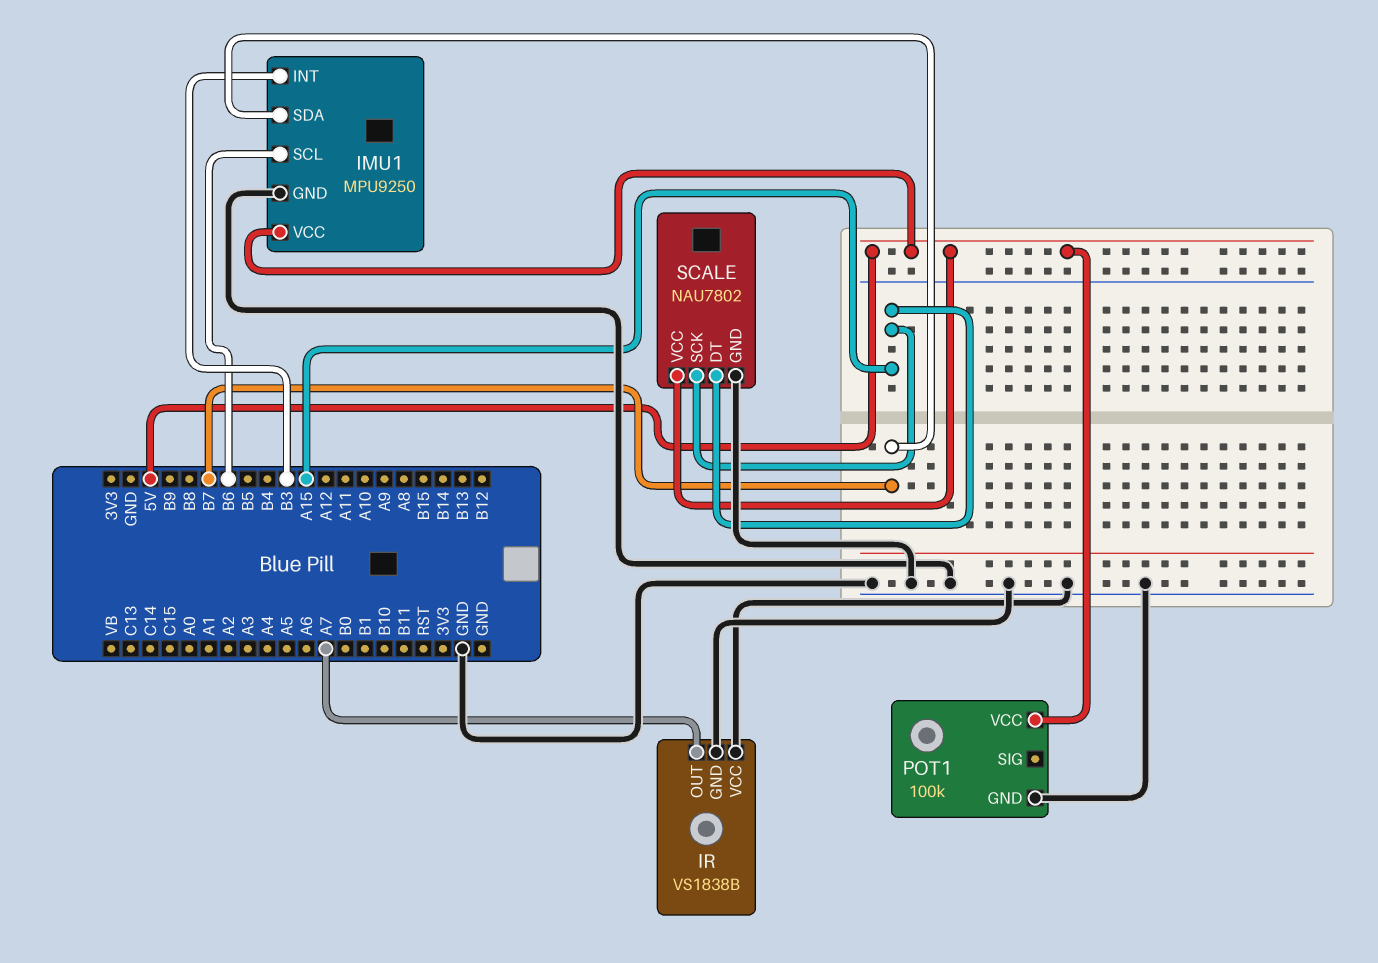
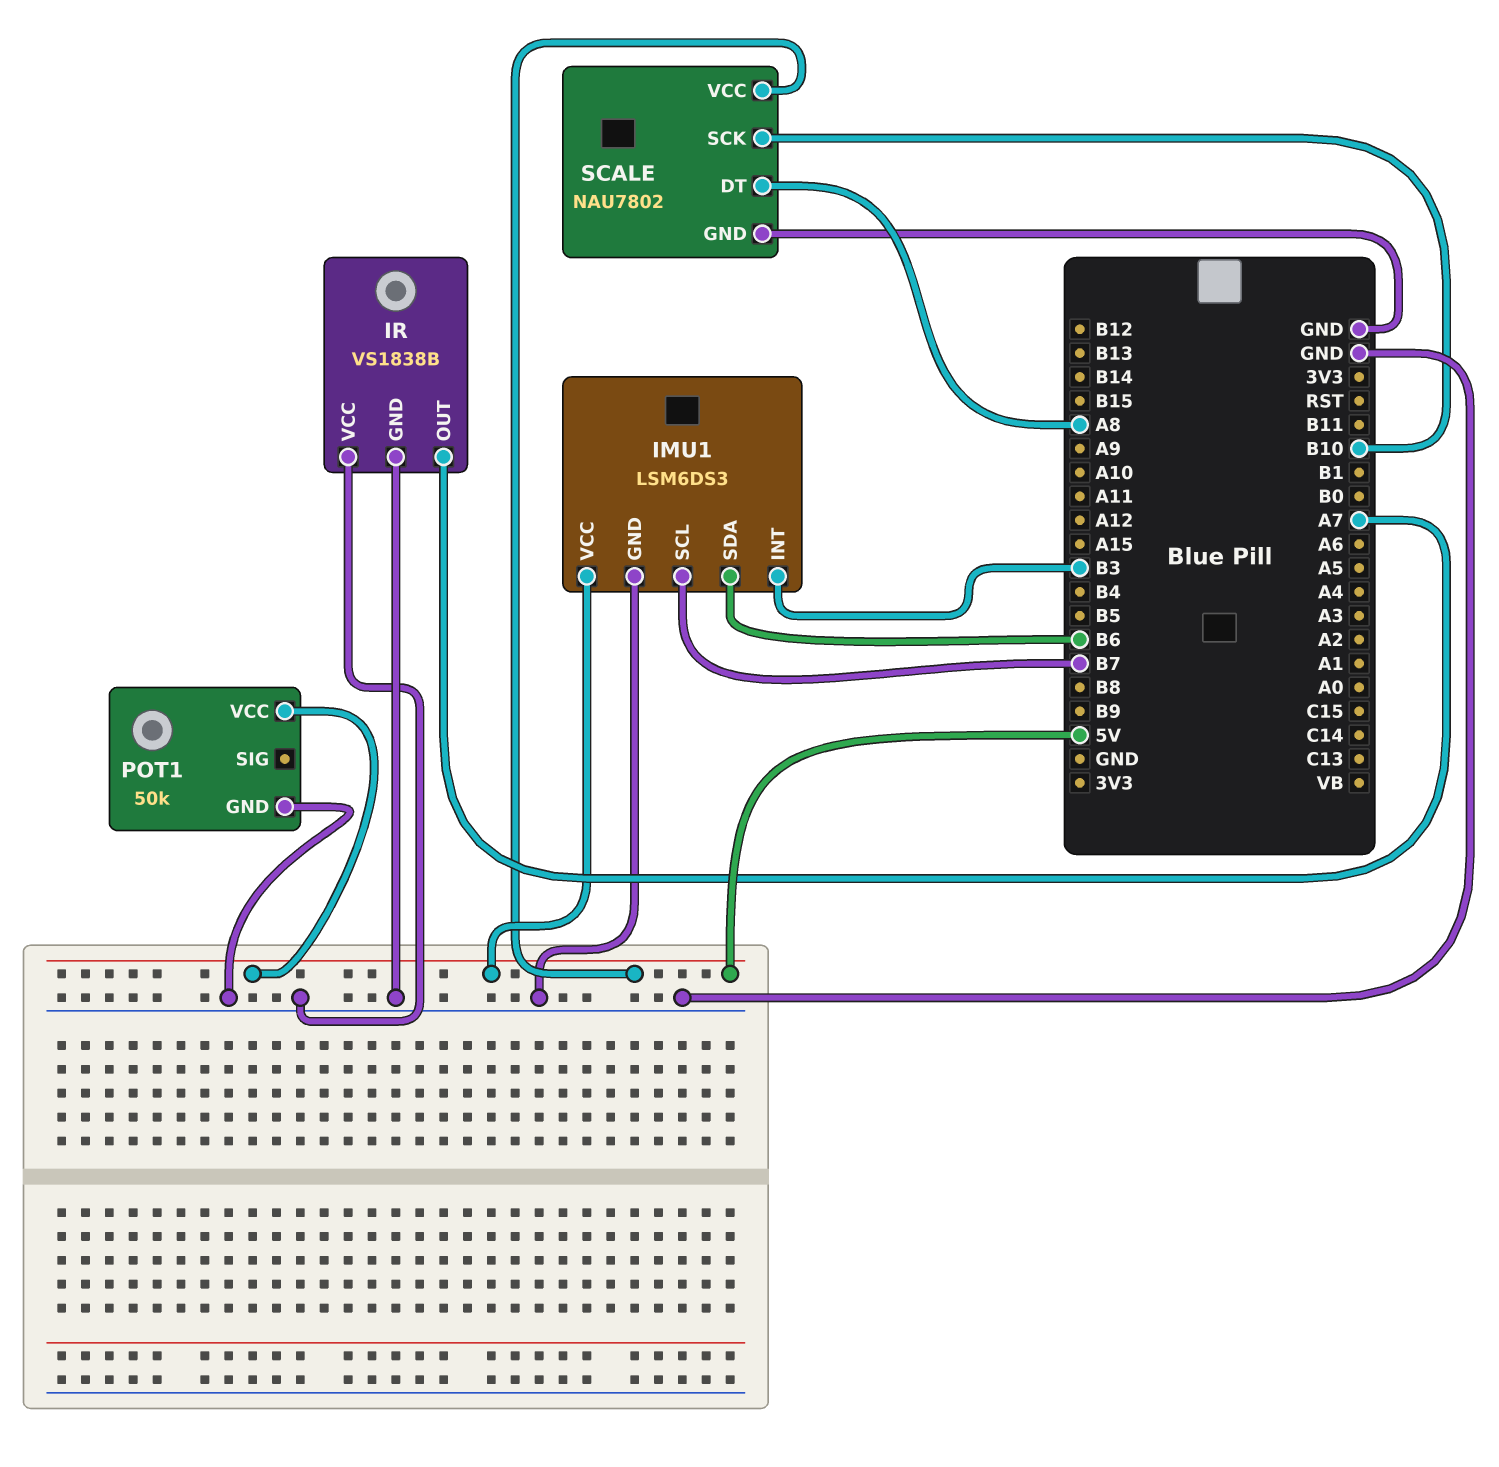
IMU1: MPU9250 -> LSM6DS3
IMU1 pin SCL: B6 -> B7
IMU1 pin SDA: B7 -> B6
POT1: 100k -> 50k
SCALE pin DT: A15 -> A8
SCALE pin SCK: A15 -> B10

